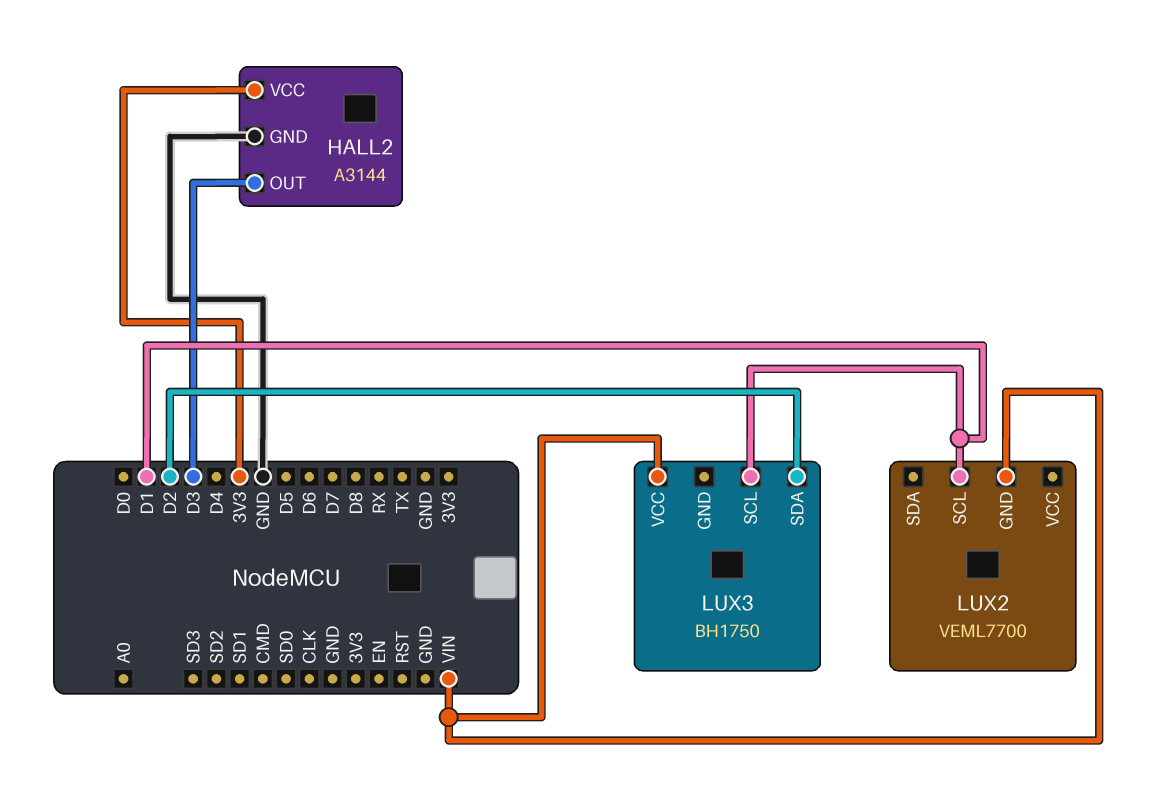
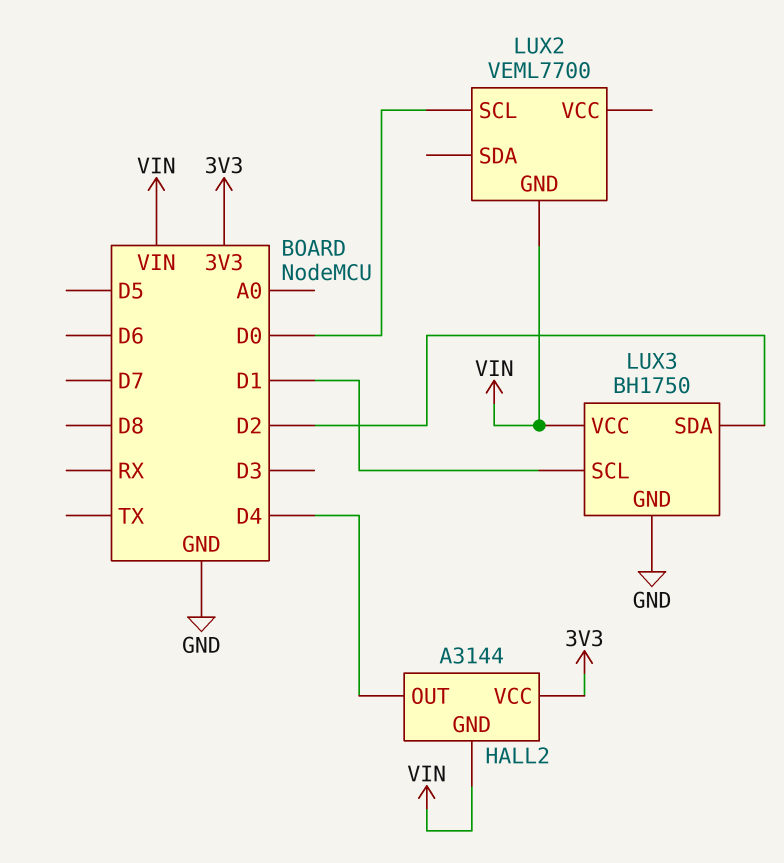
HALL2 pin GND: GND -> VIN
HALL2 pin OUT: D3 -> D4
LUX2 pin SCL: D1 -> D0
LUX3 pin GND: none -> GND

